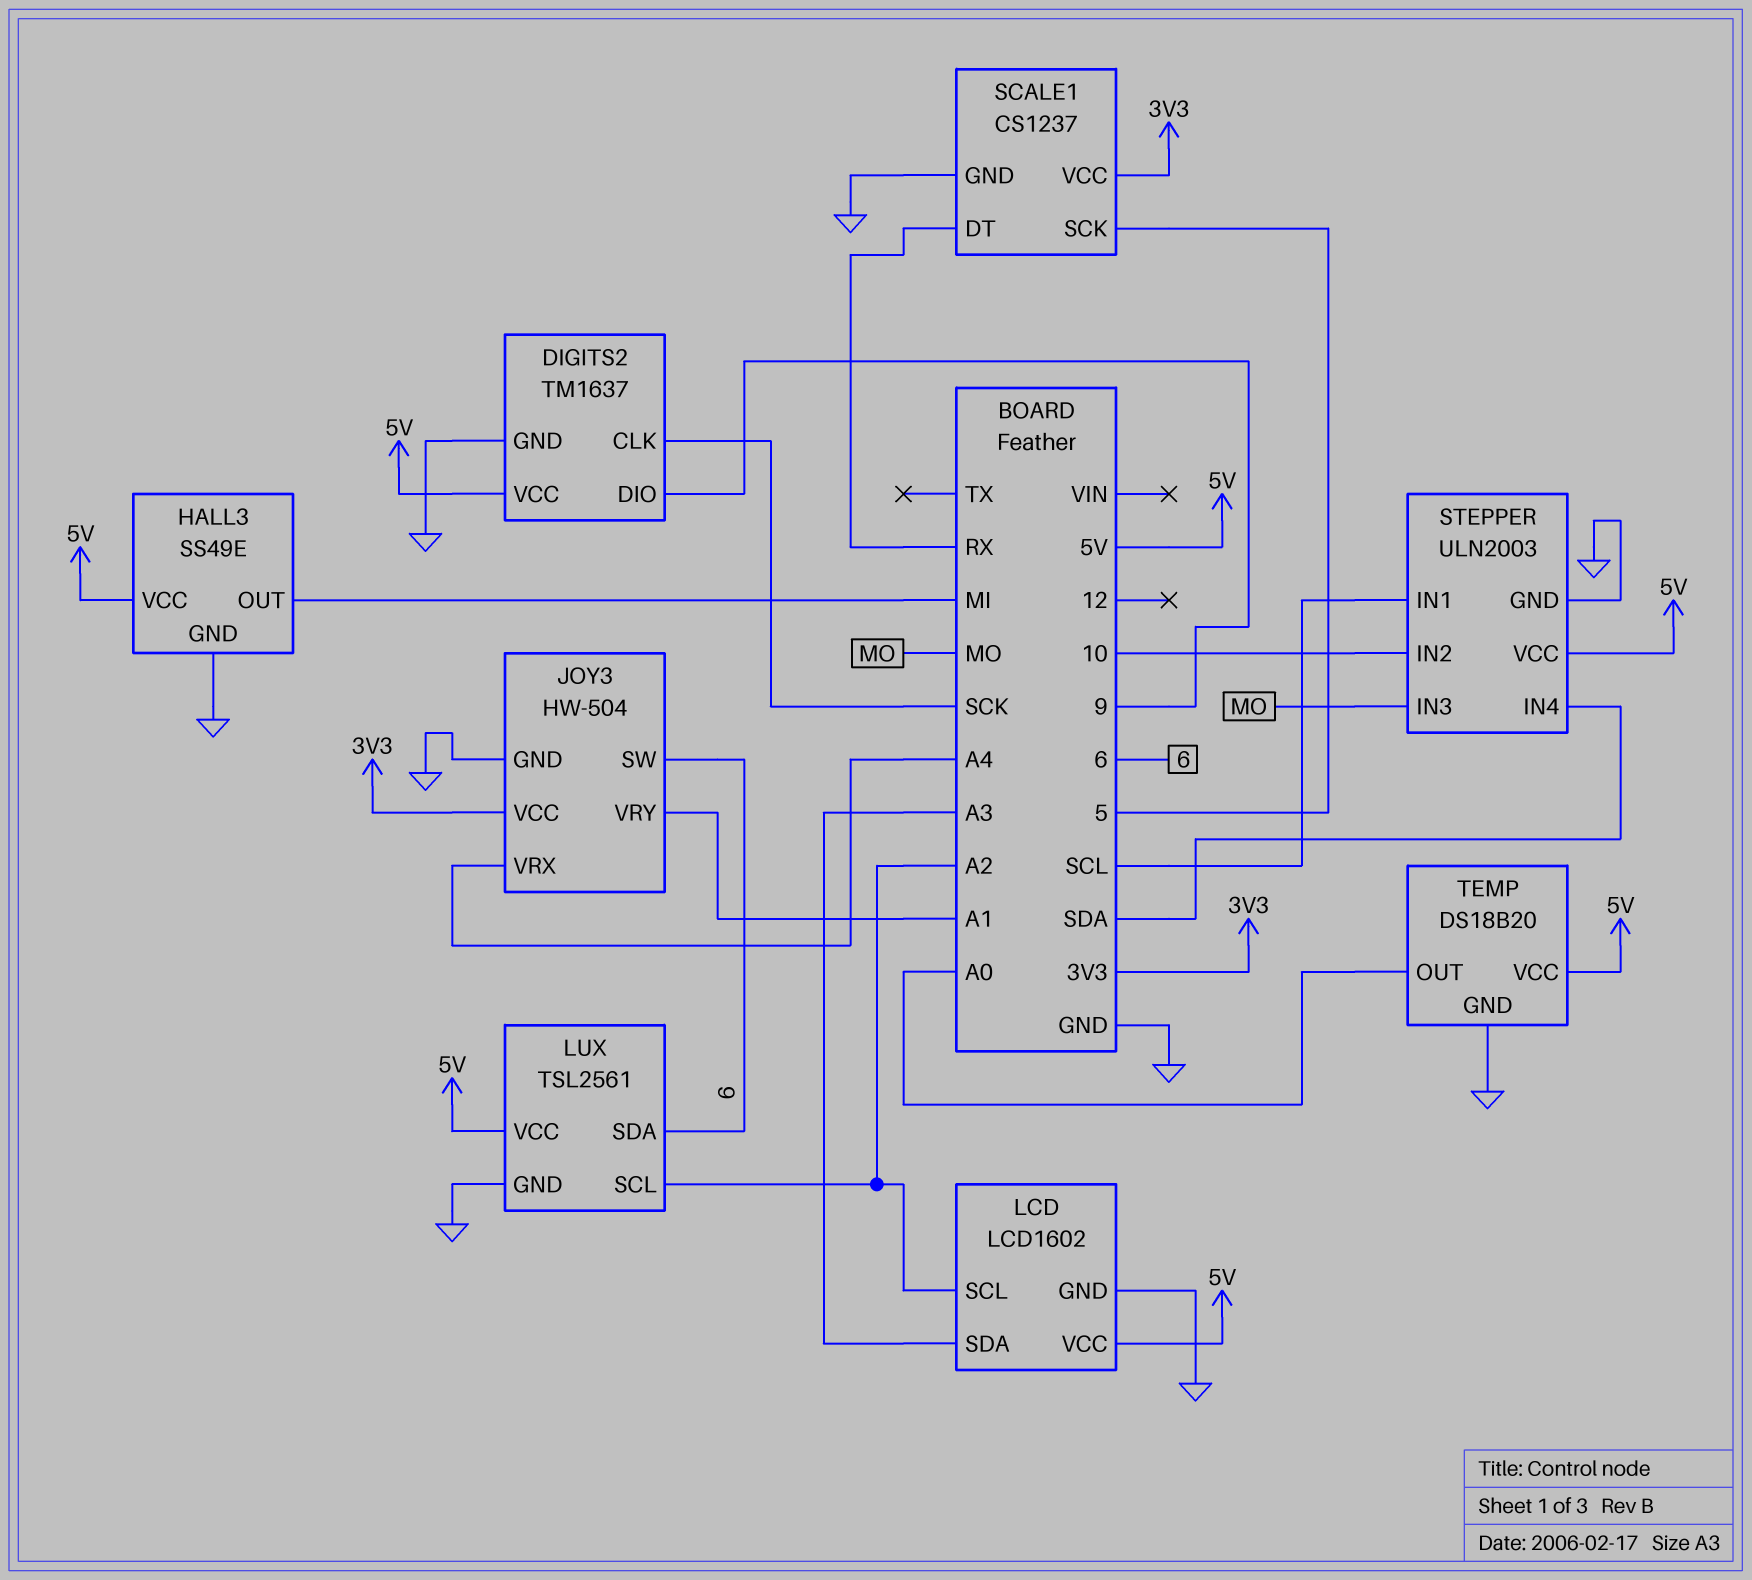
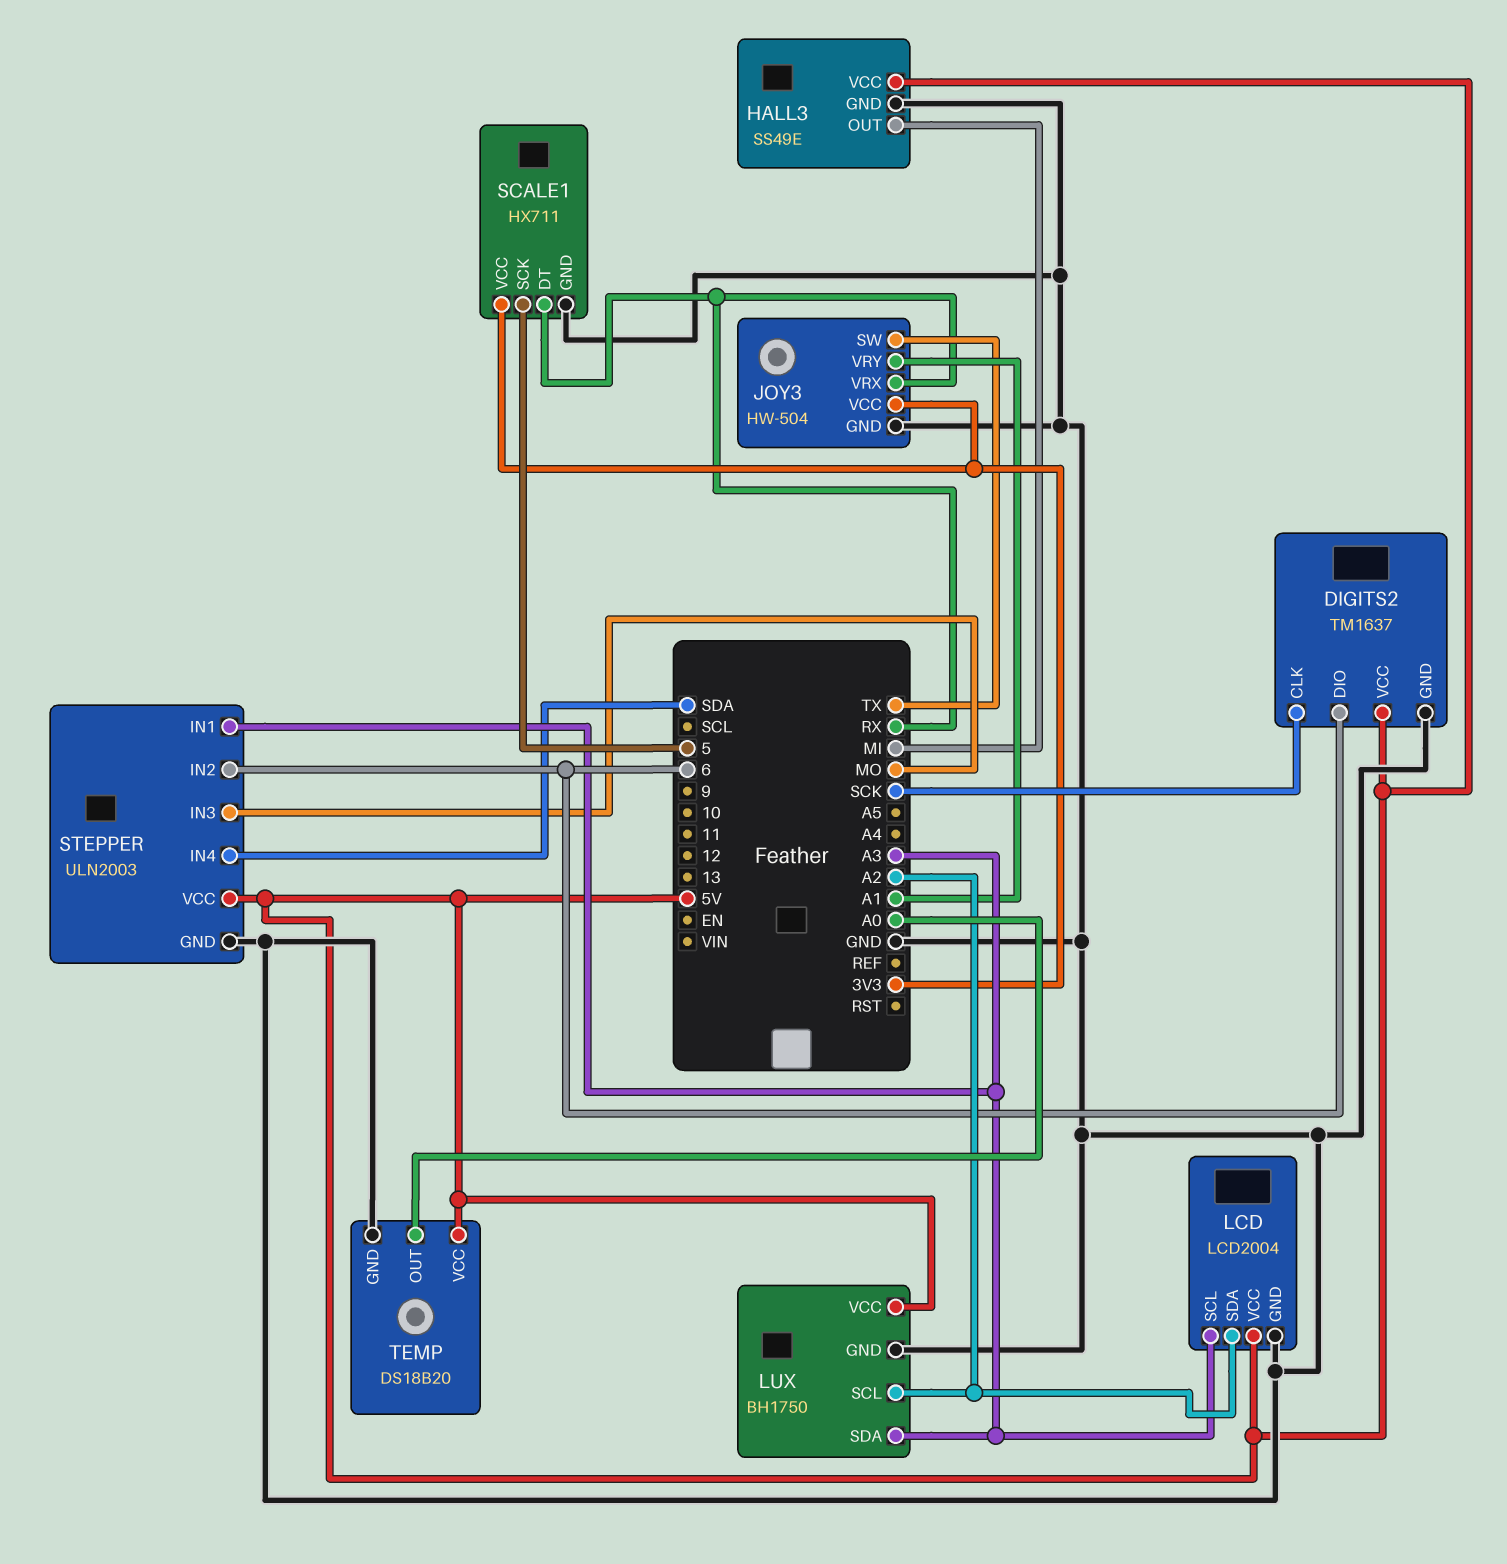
DIGITS2 pin DIO: 9 -> 6
JOY3 pin SW: 6 -> TX
JOY3 pin VRX: A4 -> RX
LCD: LCD1602 -> LCD2004
LCD pin SCL: A2 -> A3
LCD pin SDA: A3 -> A2
LUX: TSL2561 -> BH1750
LUX pin SDA: 6 -> A3
SCALE1: CS1237 -> HX711
STEPPER pin IN1: SCL -> A3
STEPPER pin IN2: 10 -> 6

